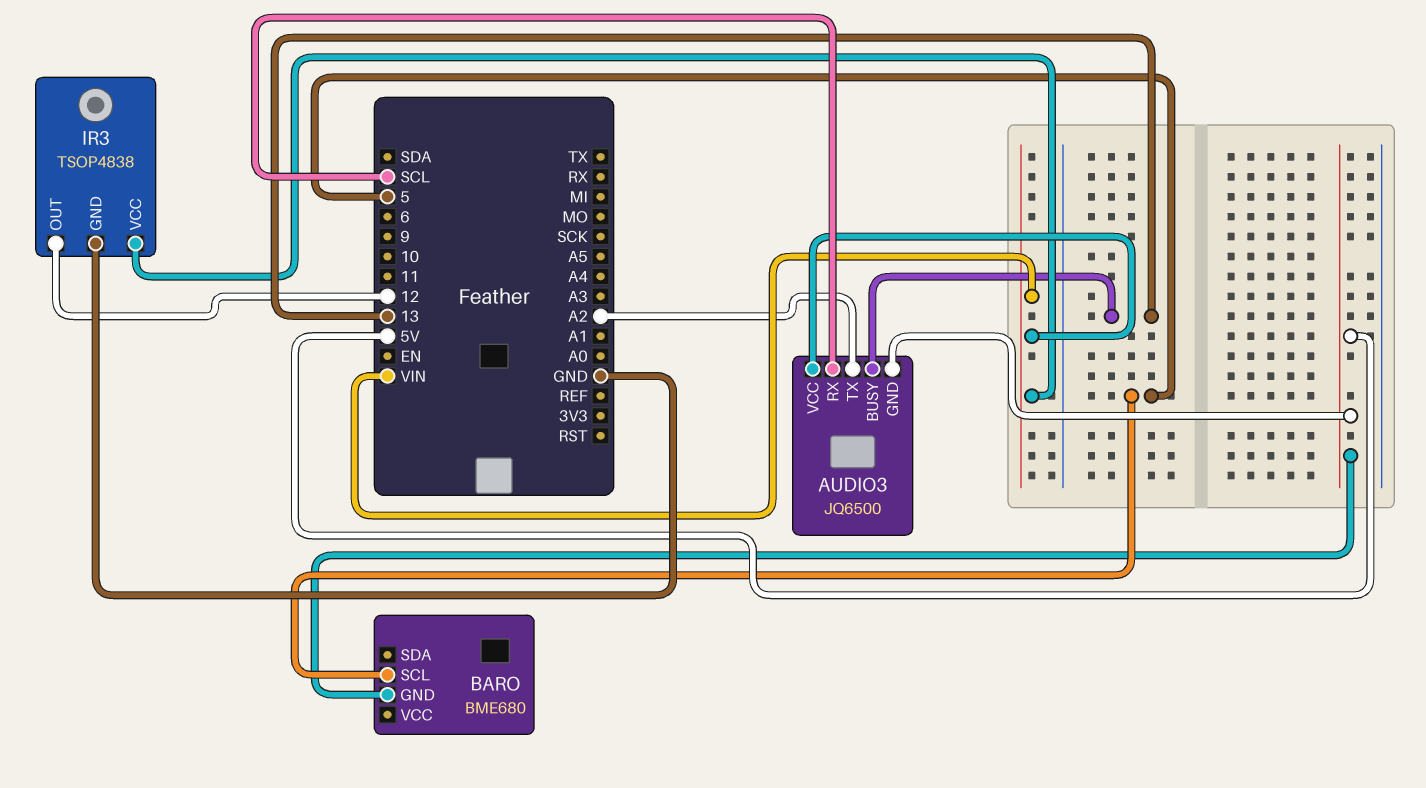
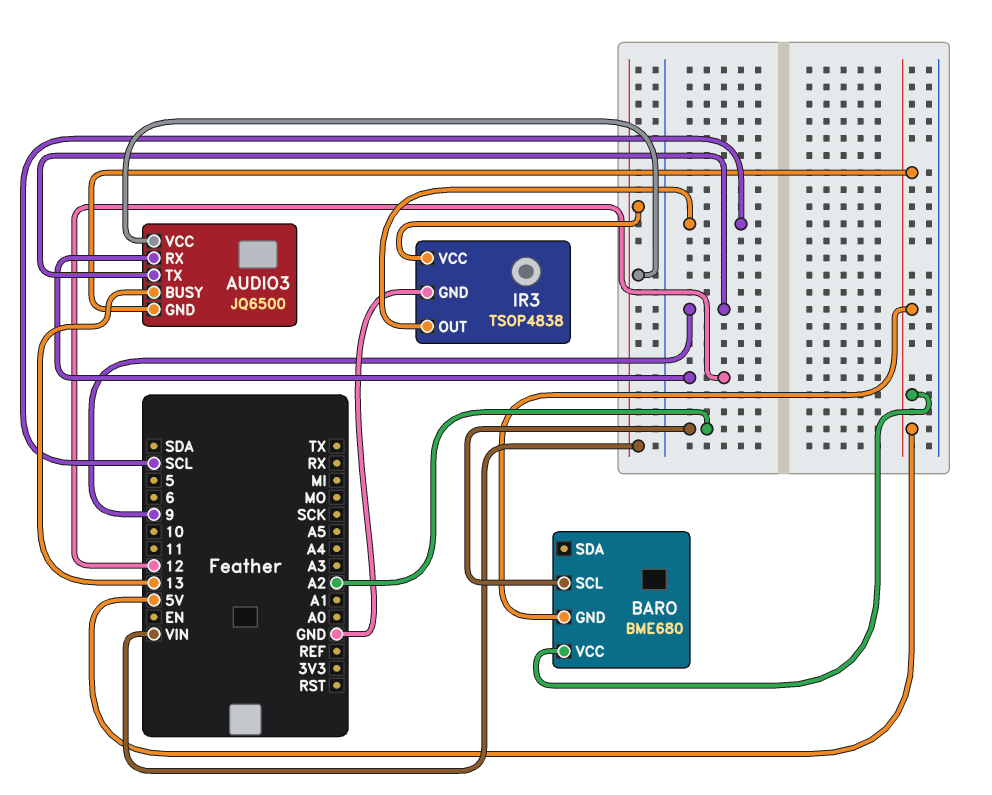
AUDIO3 pin RX: SCL -> 12
AUDIO3 pin TX: A2 -> 9
BARO pin SCL: 5 -> A2
BARO pin VCC: none -> 5V
IR3 pin OUT: 12 -> SCL

